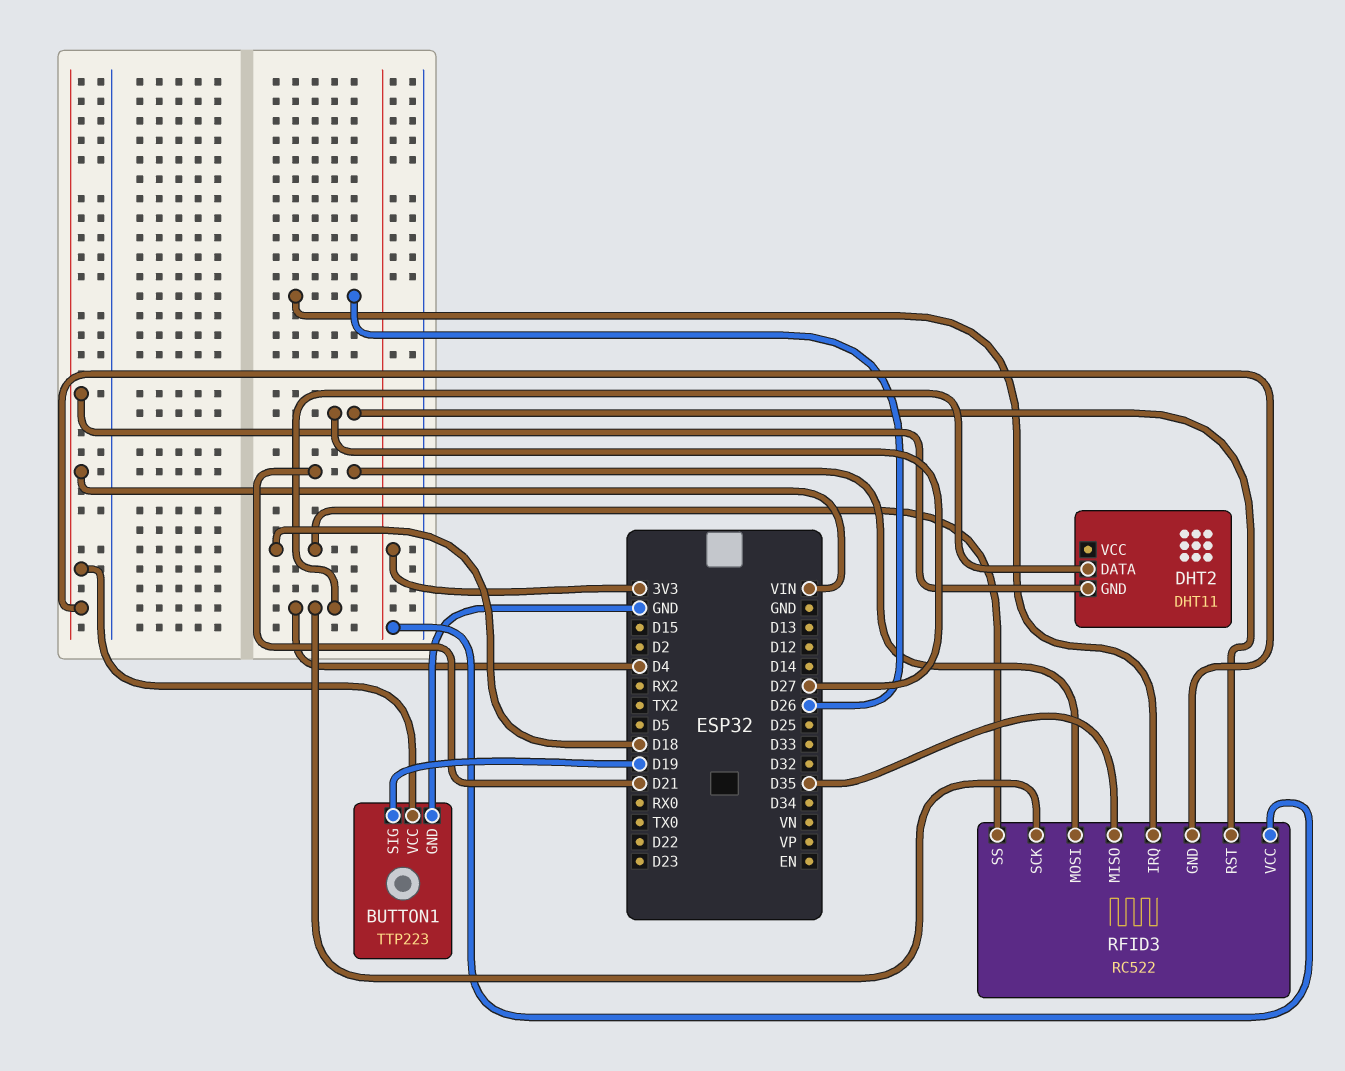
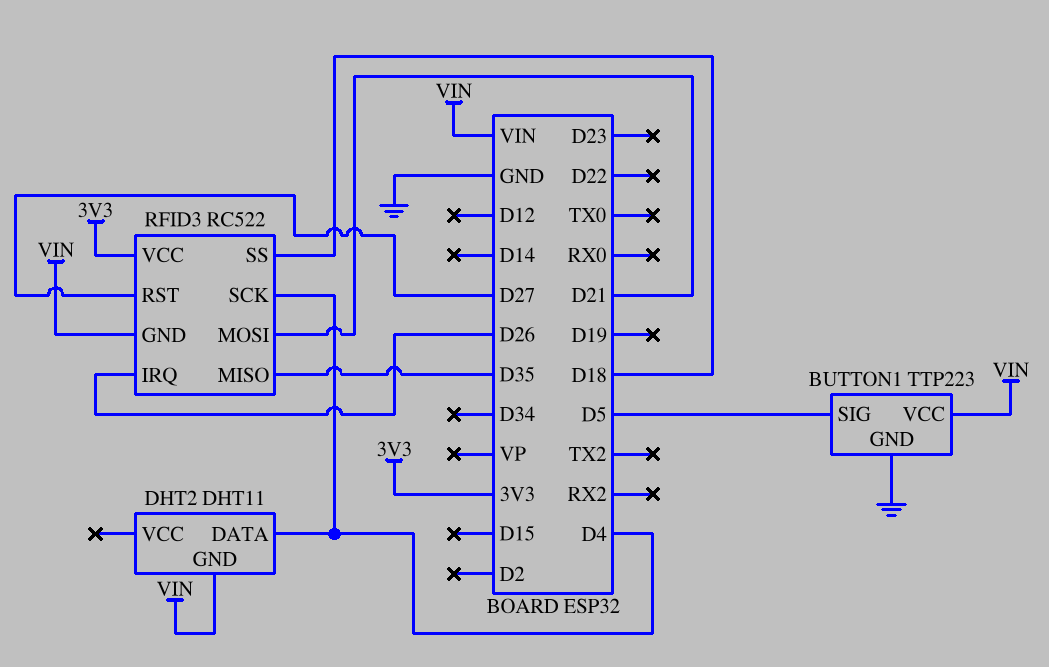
BUTTON1 pin SIG: D19 -> D5

